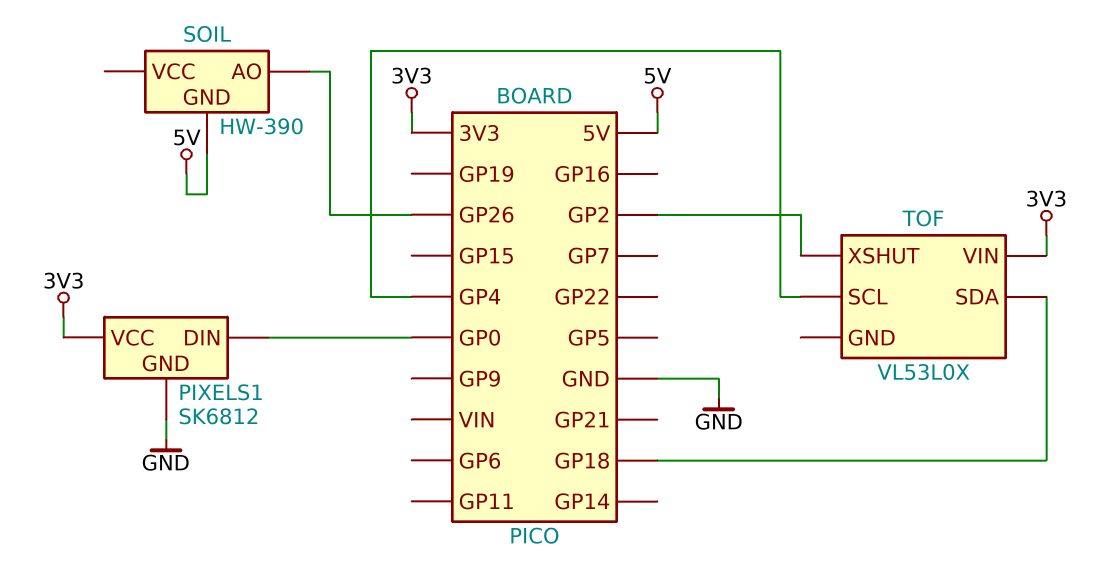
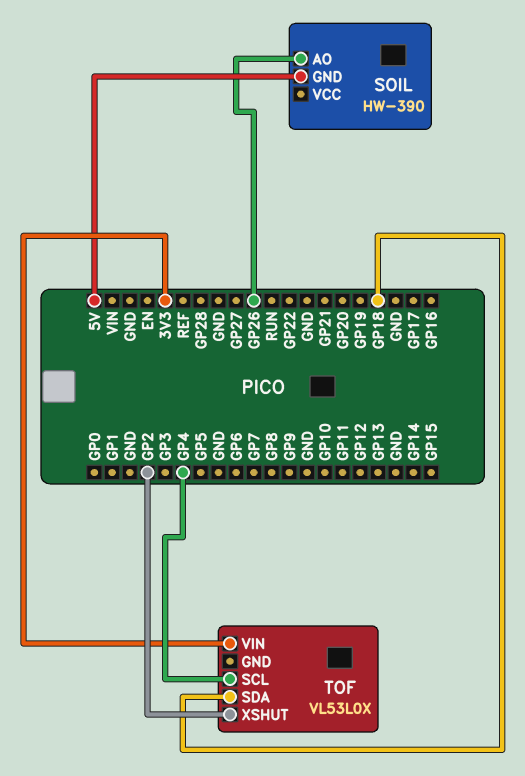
PIXELS1: SK6812 -> none
PIXELS1 pin DIN: GP0 -> none
PIXELS1 pin GND: GND -> none
PIXELS1 pin VCC: 3V3 -> none

